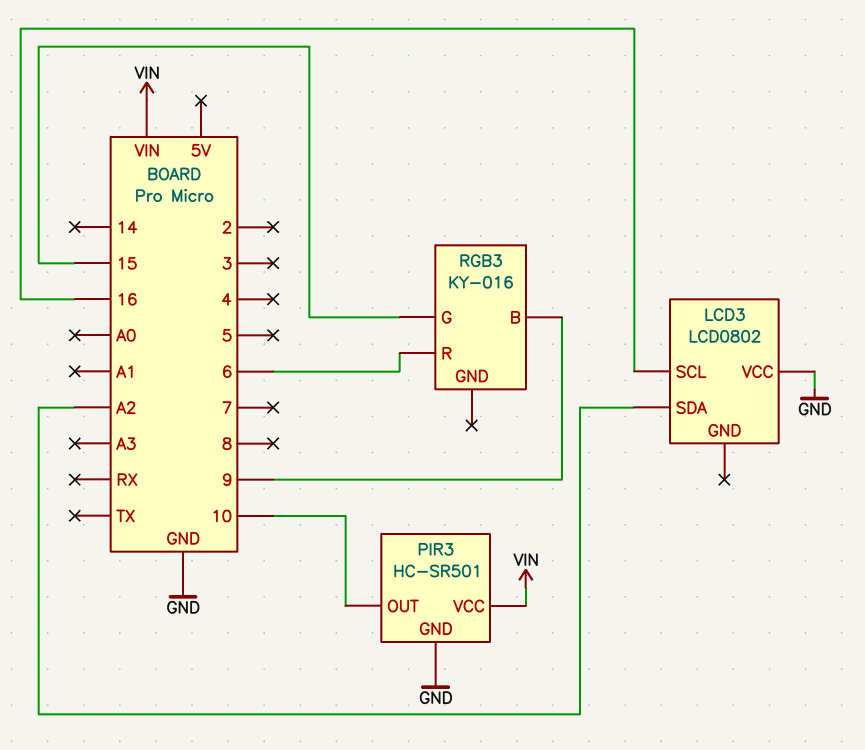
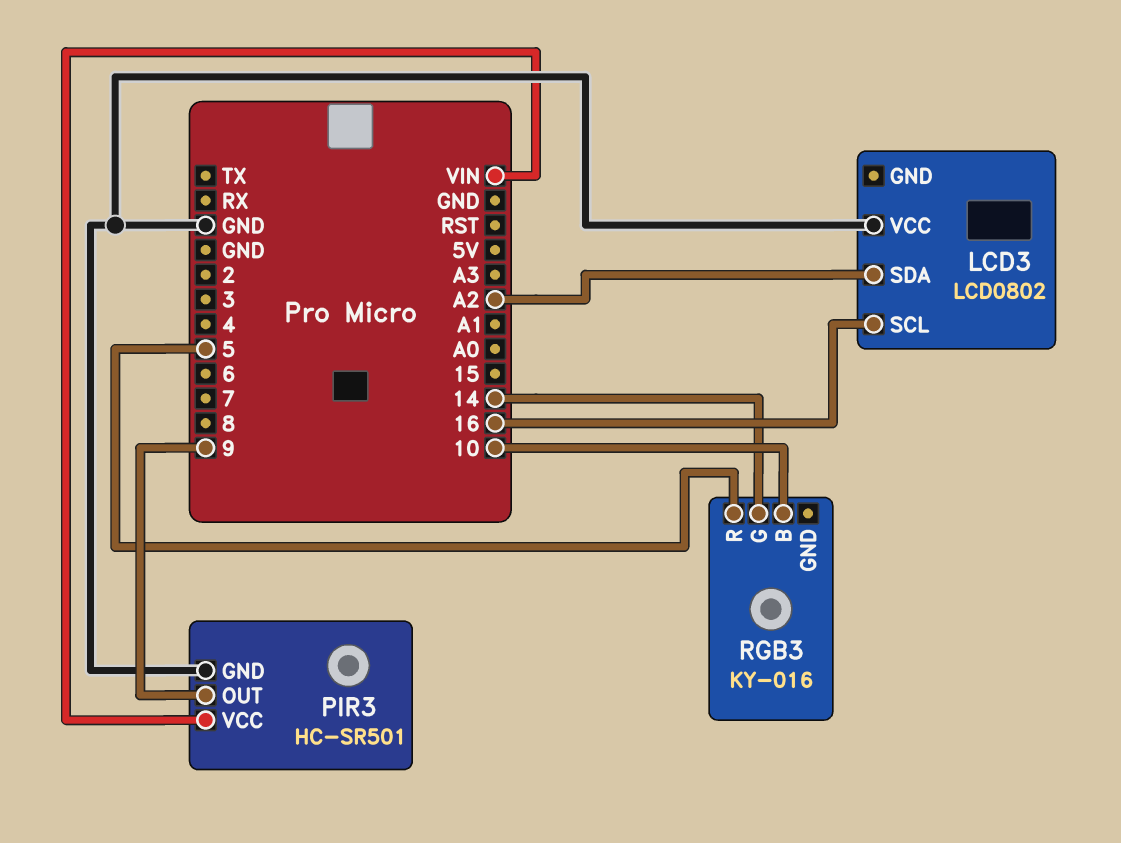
PIR3 pin OUT: 10 -> 9
RGB3 pin B: 9 -> 10
RGB3 pin G: 15 -> 14
RGB3 pin R: 6 -> 5

